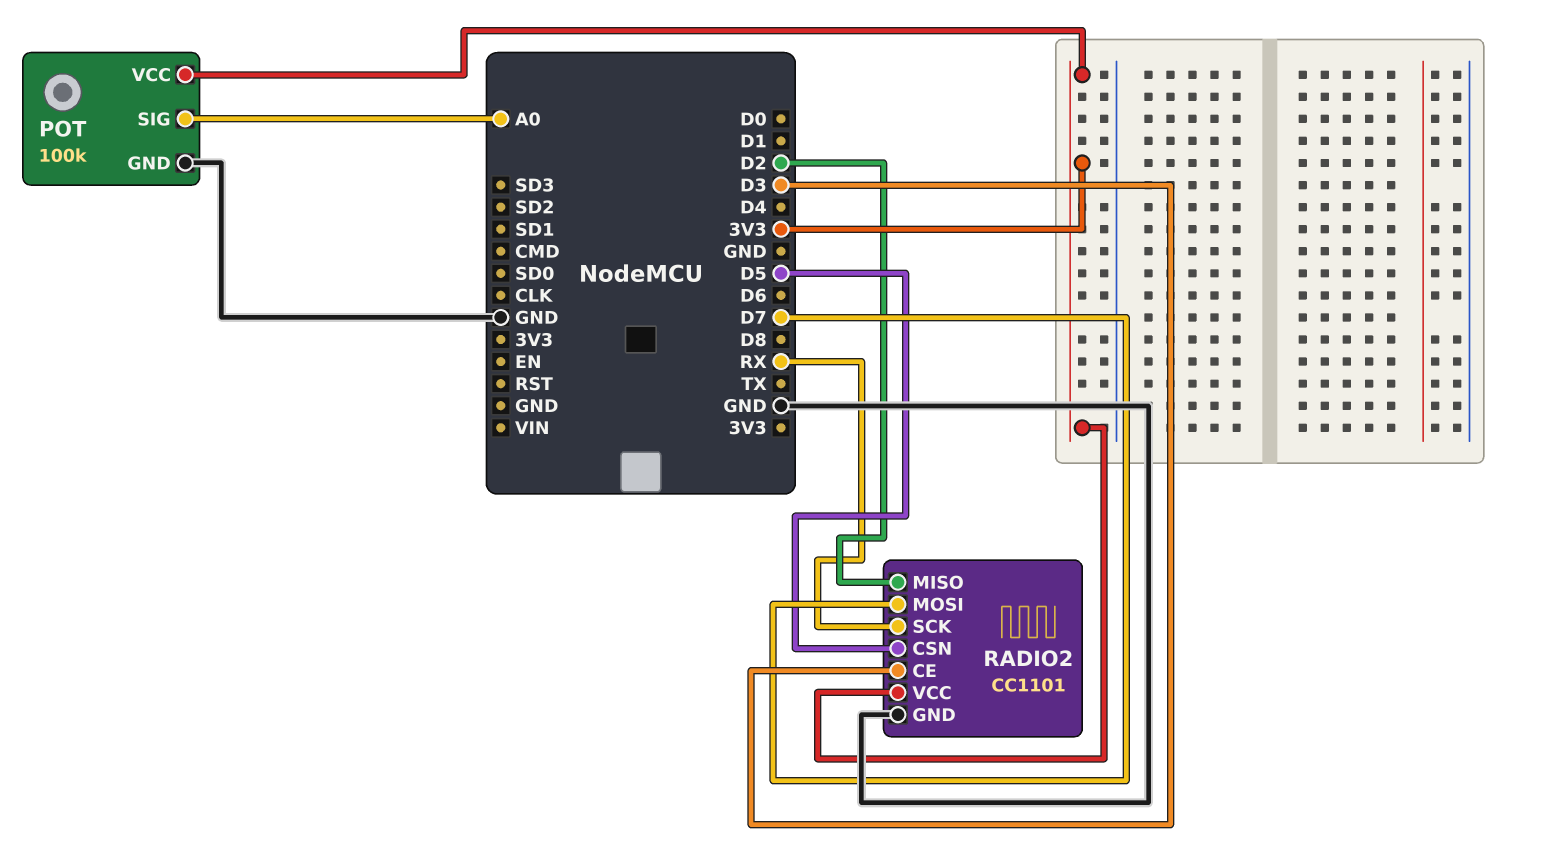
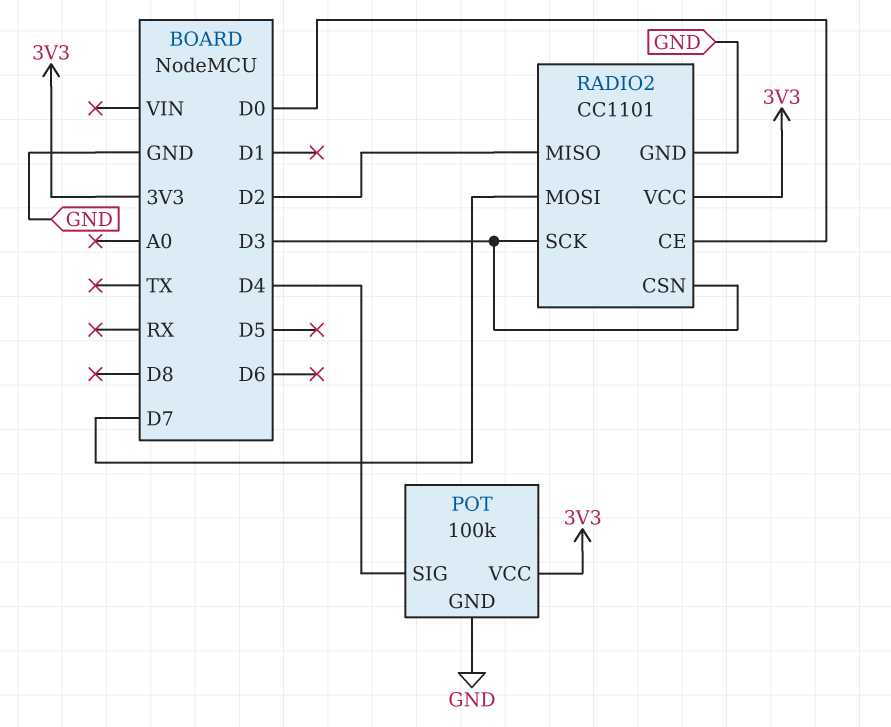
POT pin SIG: A0 -> D4
RADIO2 pin CE: D3 -> D0
RADIO2 pin CSN: D5 -> D3
RADIO2 pin SCK: RX -> D3

